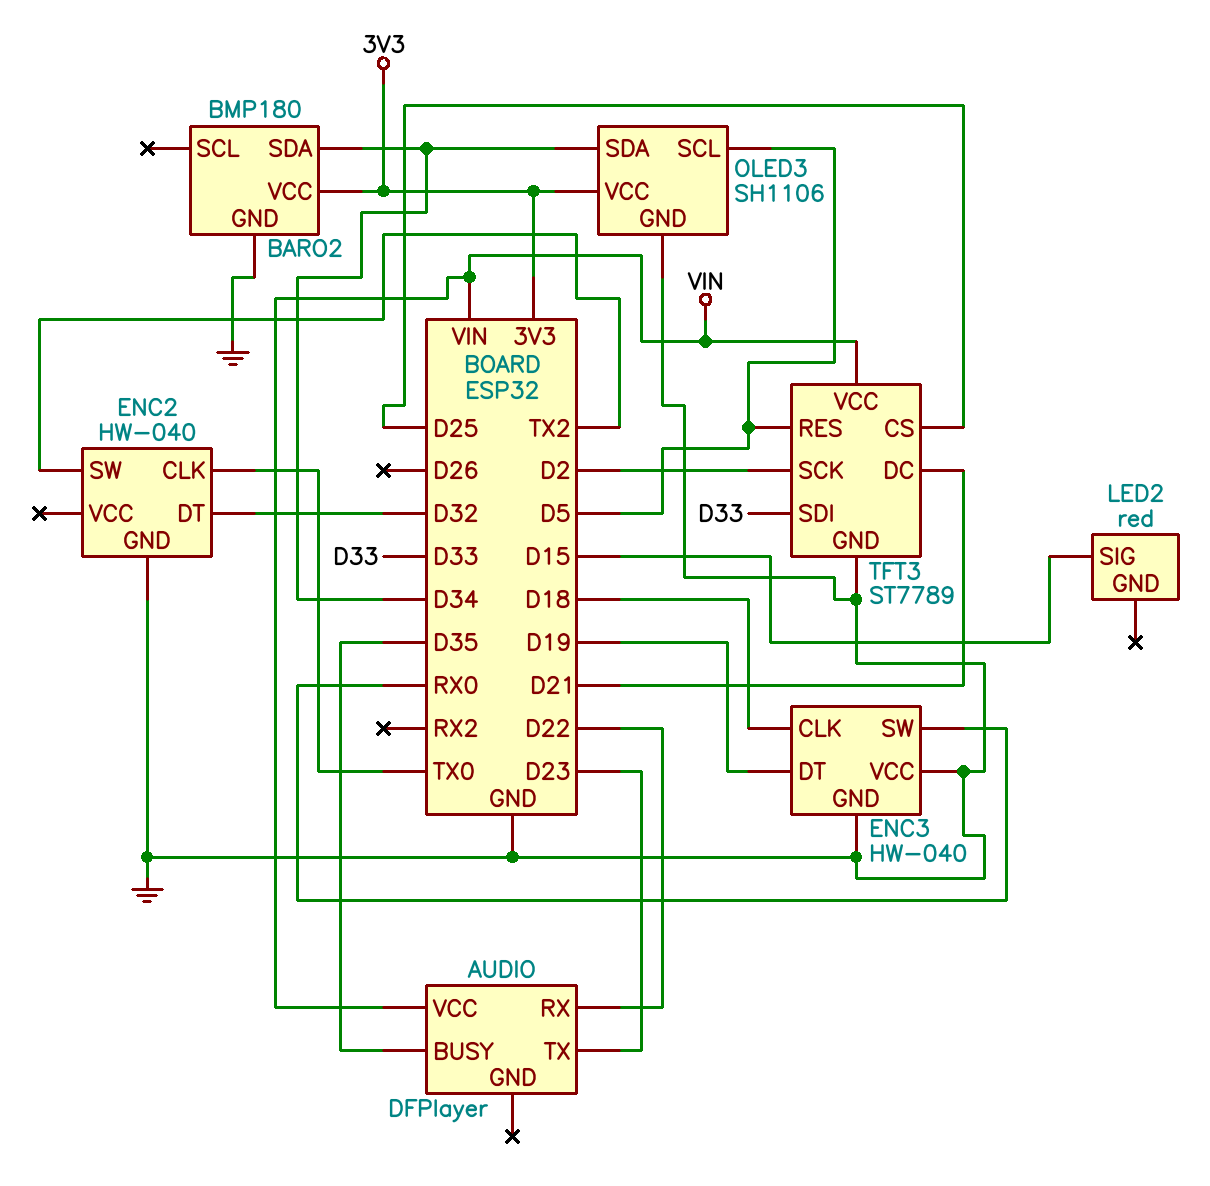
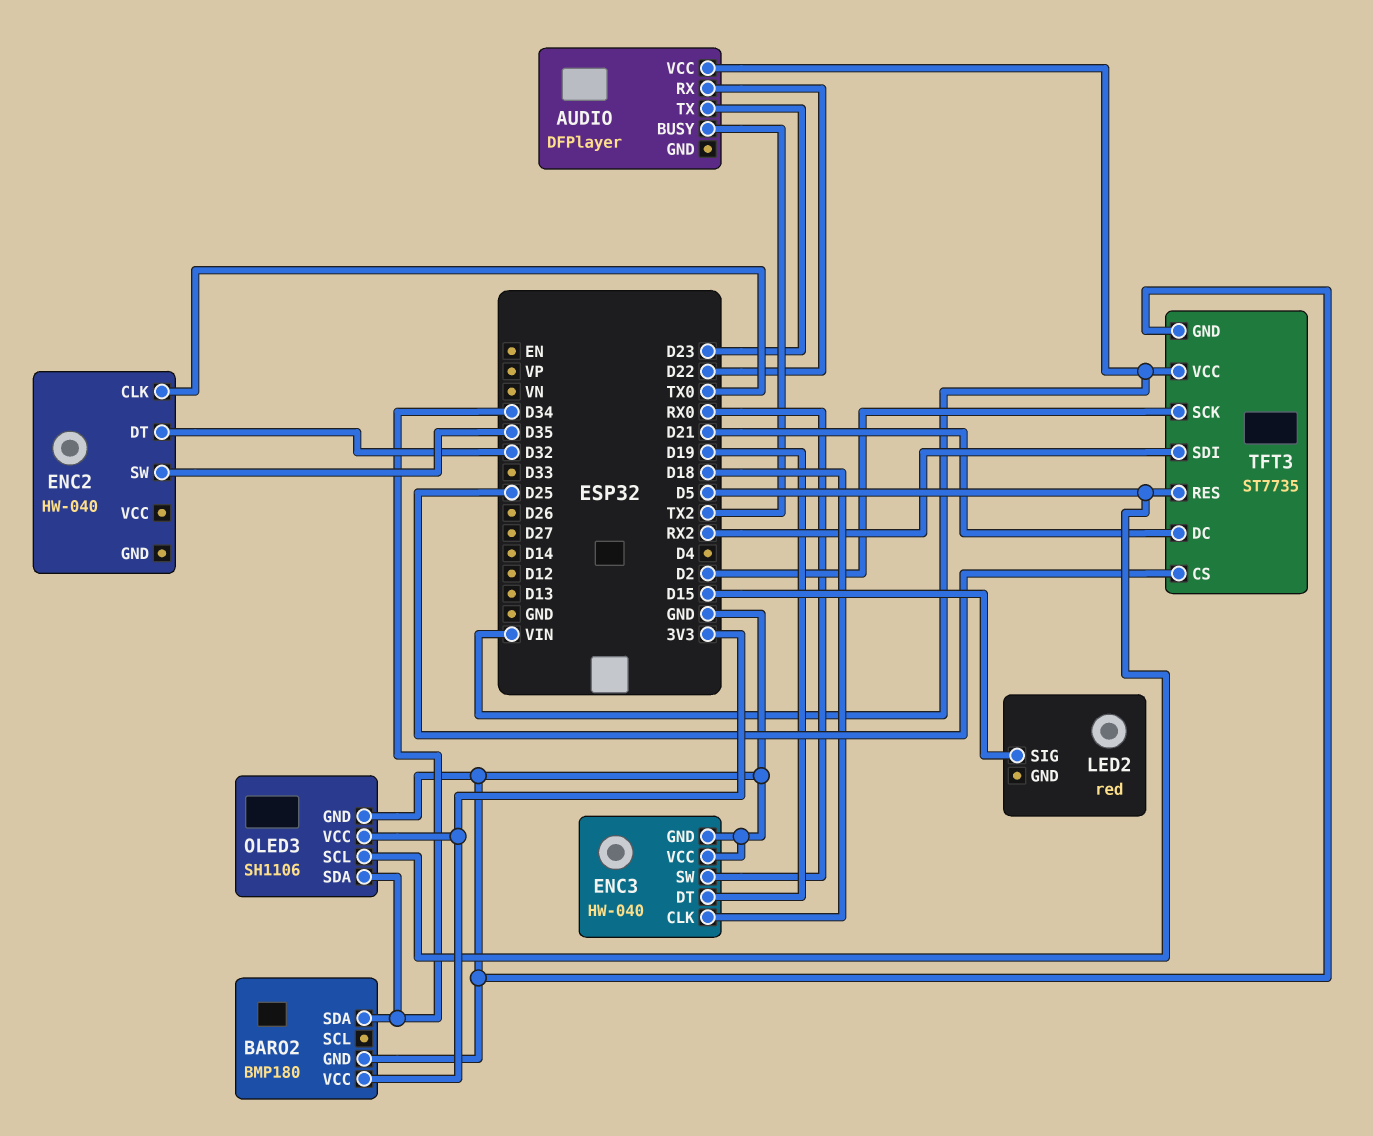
AUDIO pin BUSY: D35 -> TX2
ENC2 pin GND: GND -> none
ENC2 pin SW: TX2 -> D35
TFT3: ST7789 -> ST7735
TFT3 pin SDI: D33 -> RX2

